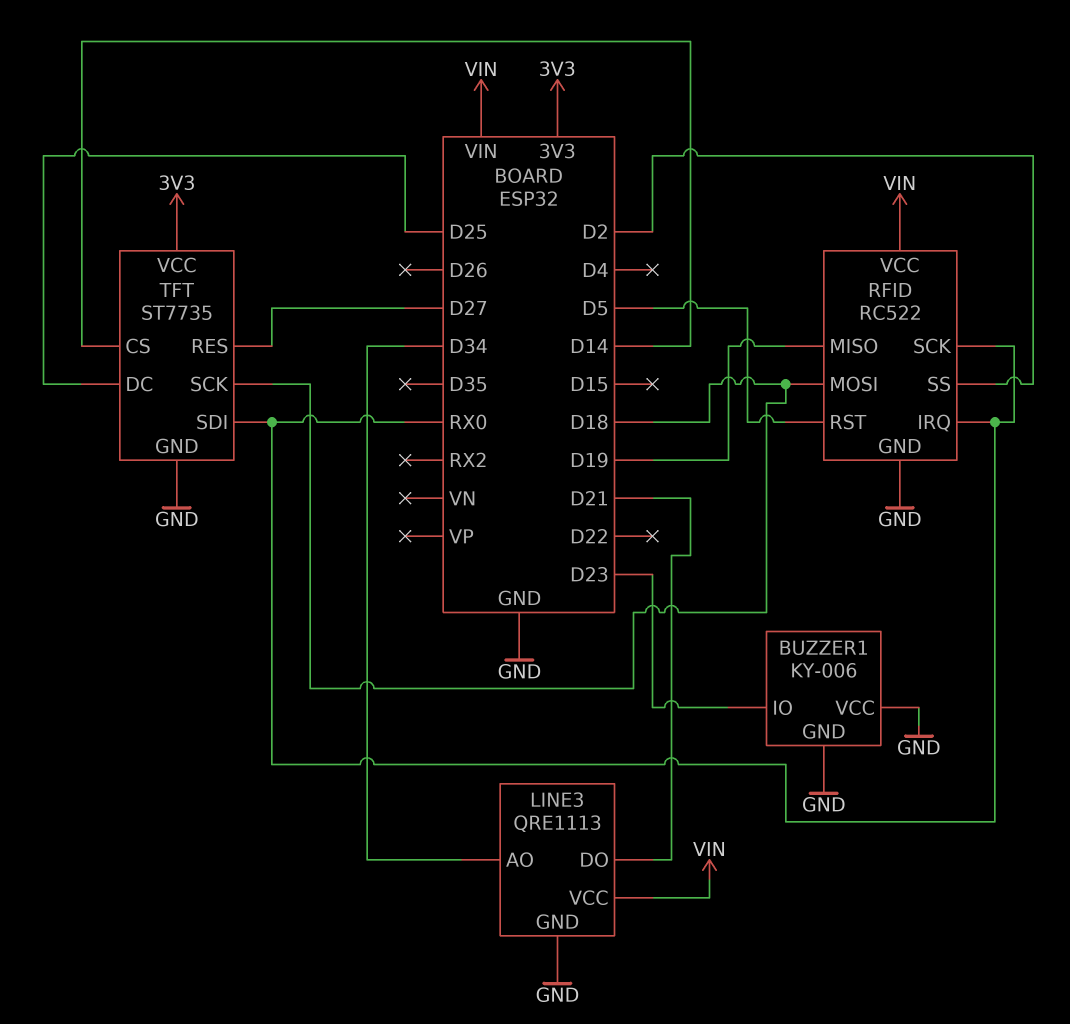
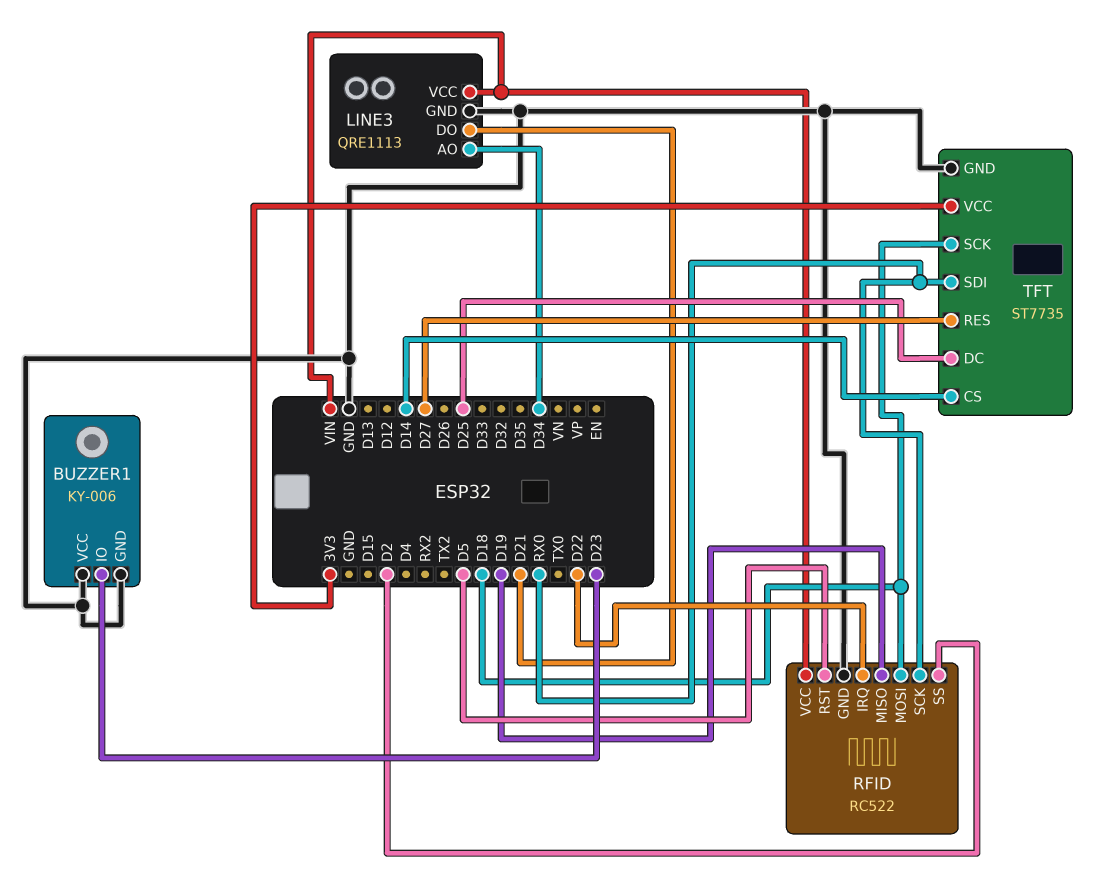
RFID pin IRQ: RX0 -> D22

